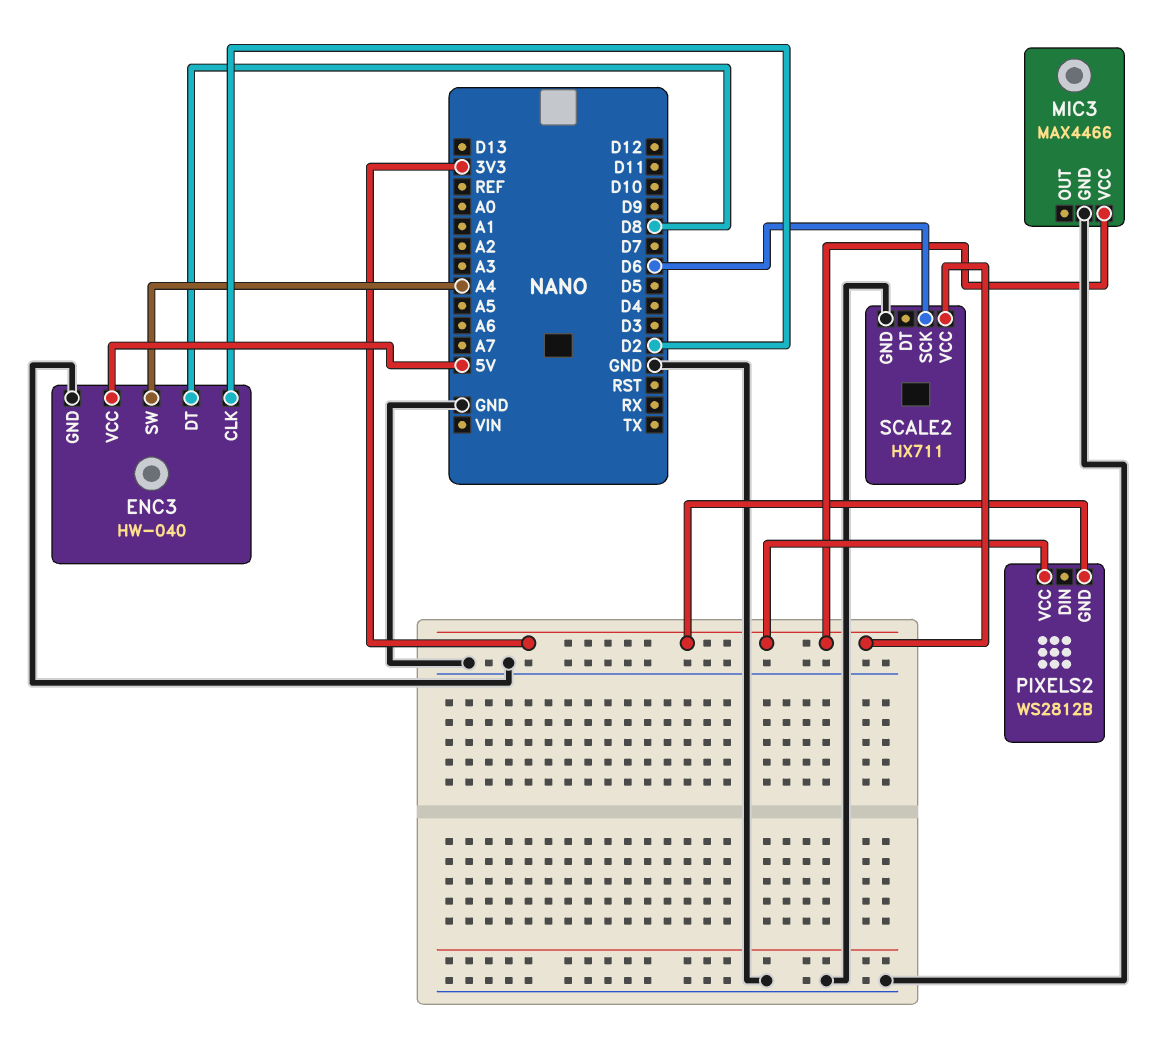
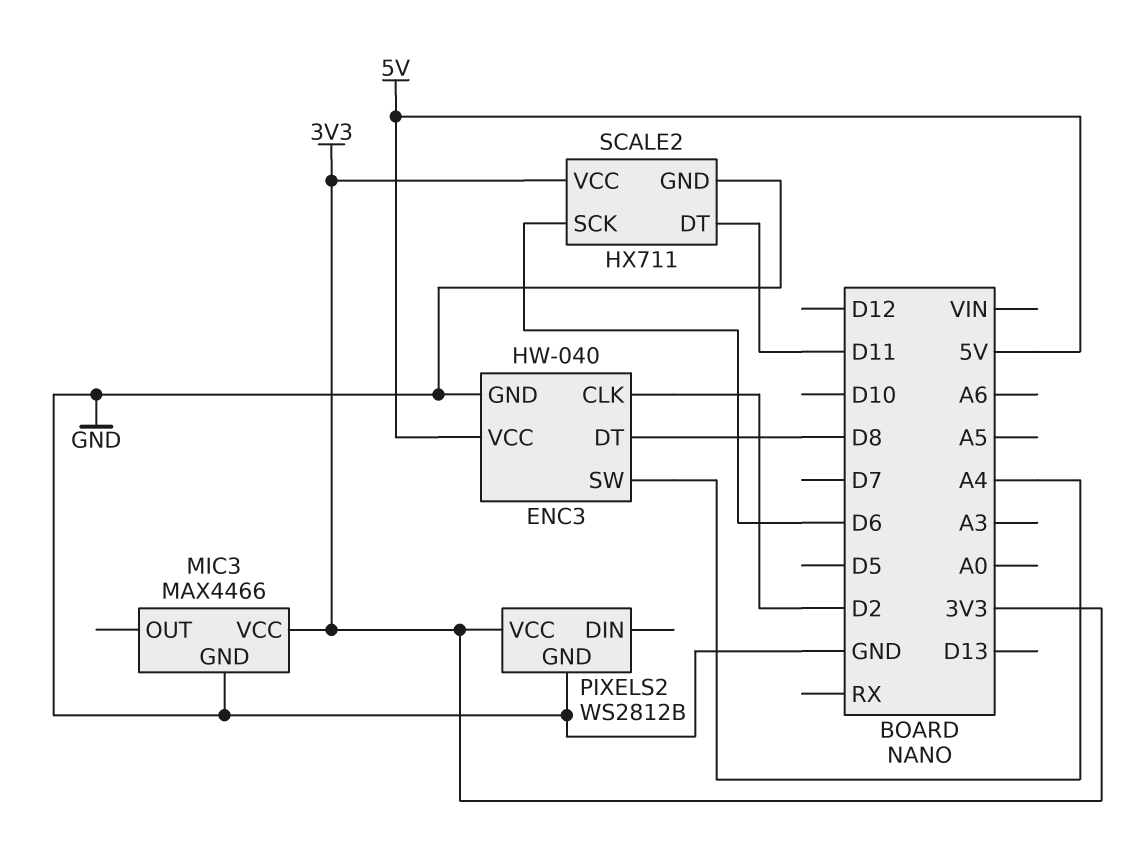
PIXELS2 pin GND: 3V3 -> GND
SCALE2 pin DT: none -> D11

